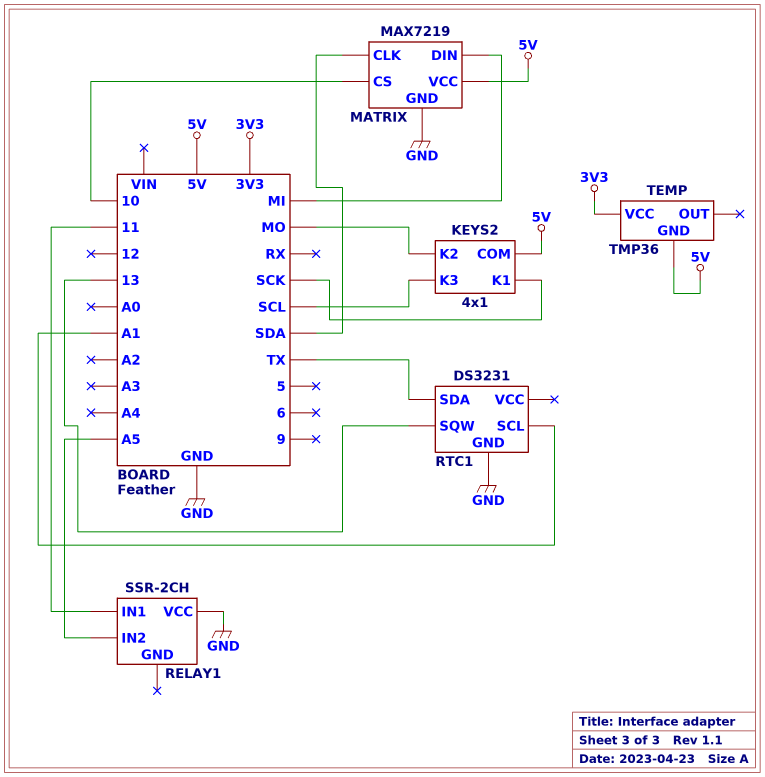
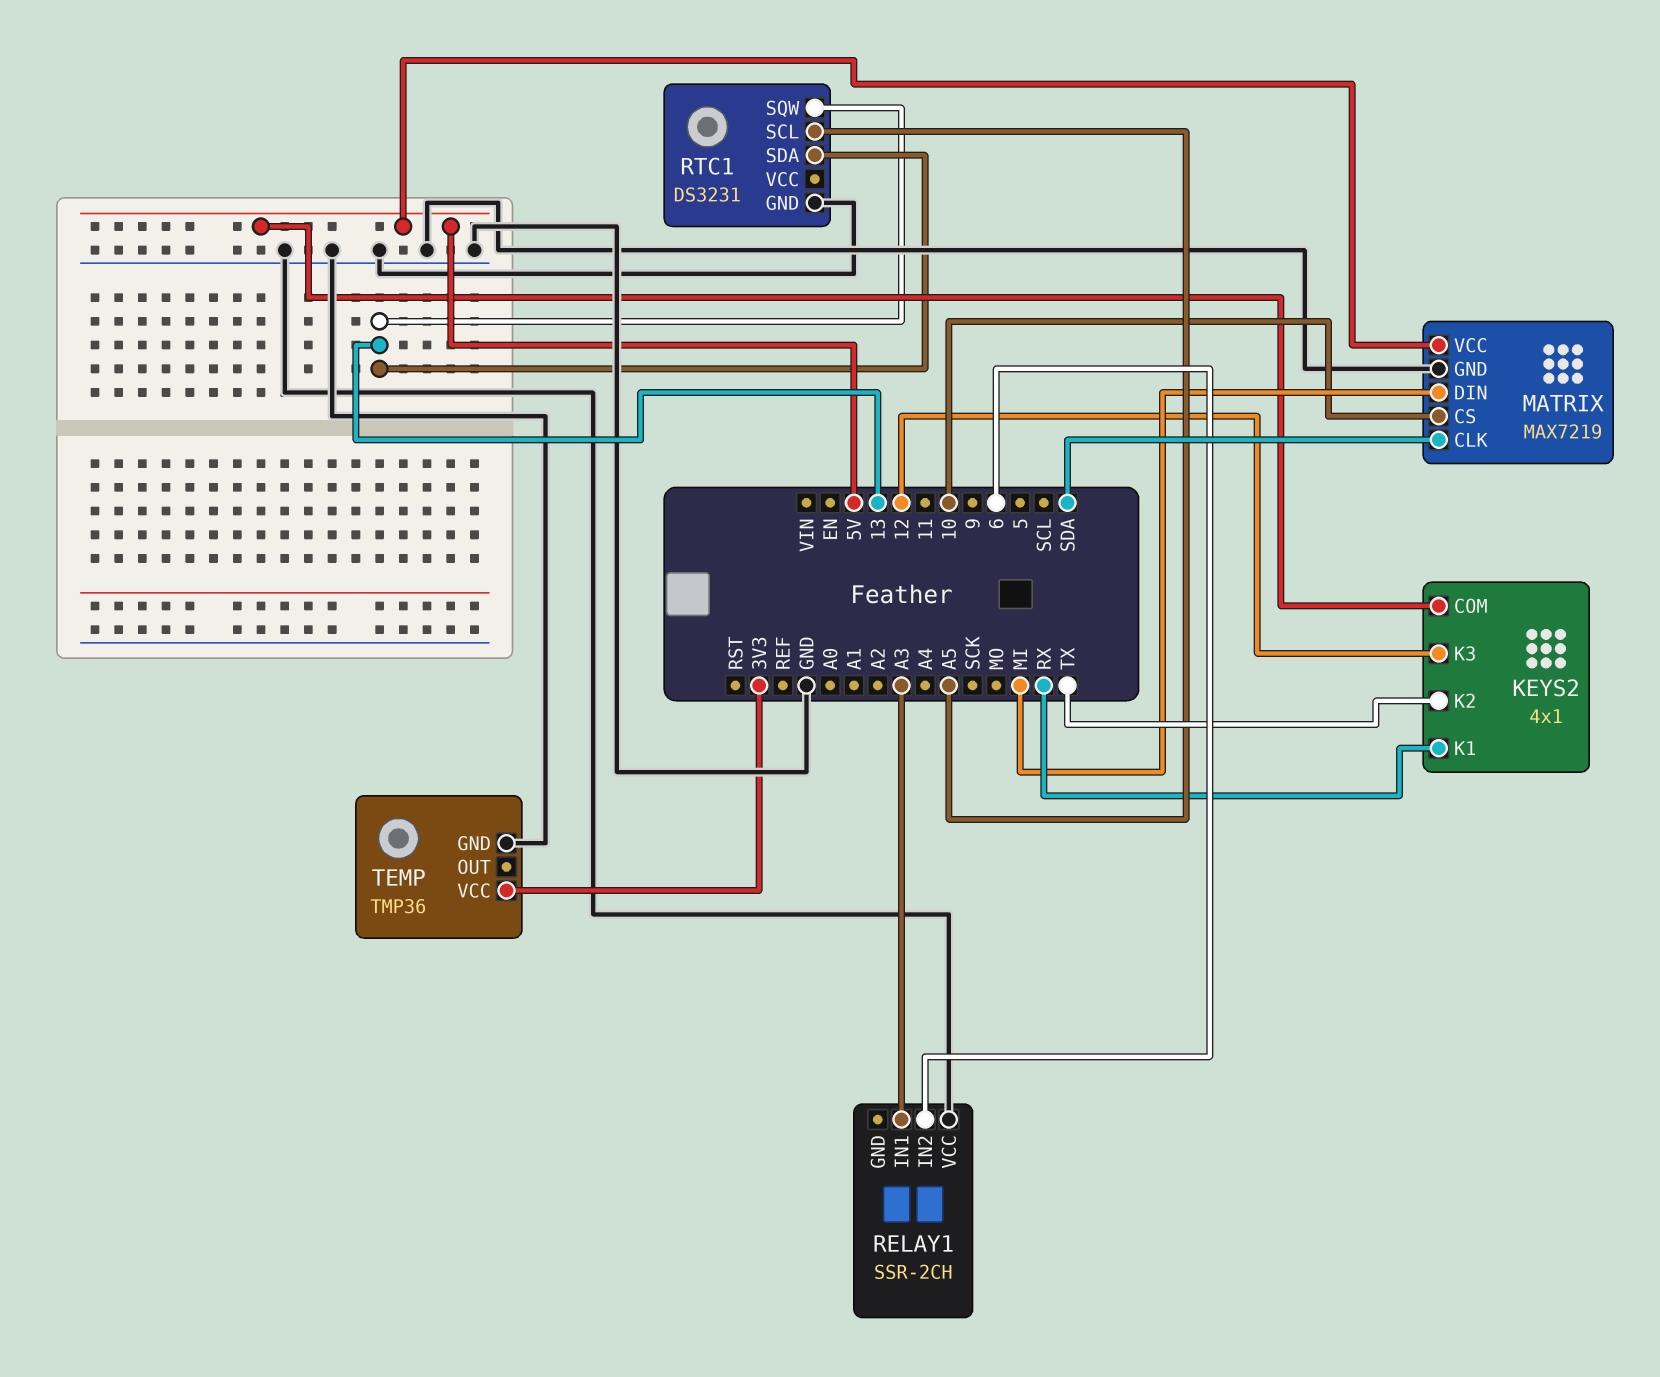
KEYS2 pin K1: SCK -> RX
KEYS2 pin K2: MO -> TX
KEYS2 pin K3: SCL -> 12
RELAY1 pin IN1: 11 -> A3
RELAY1 pin IN2: A5 -> 6
RTC1 pin SCL: A1 -> A5
RTC1 pin SDA: TX -> 13
TEMP pin GND: 5V -> GND

